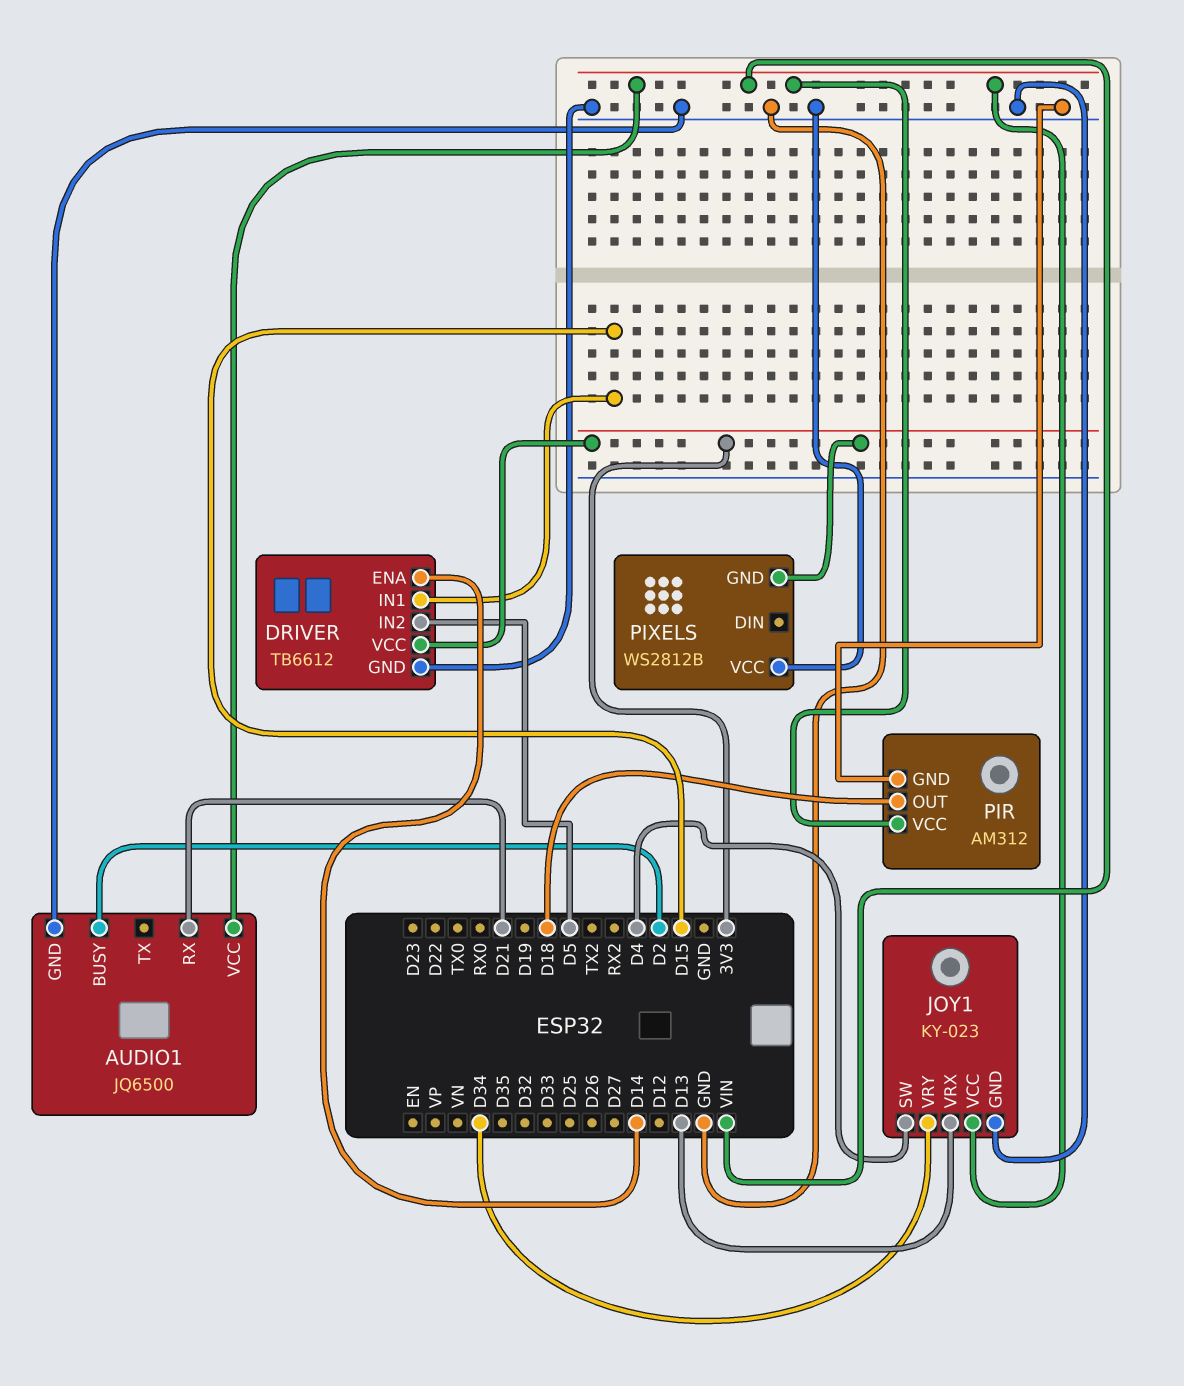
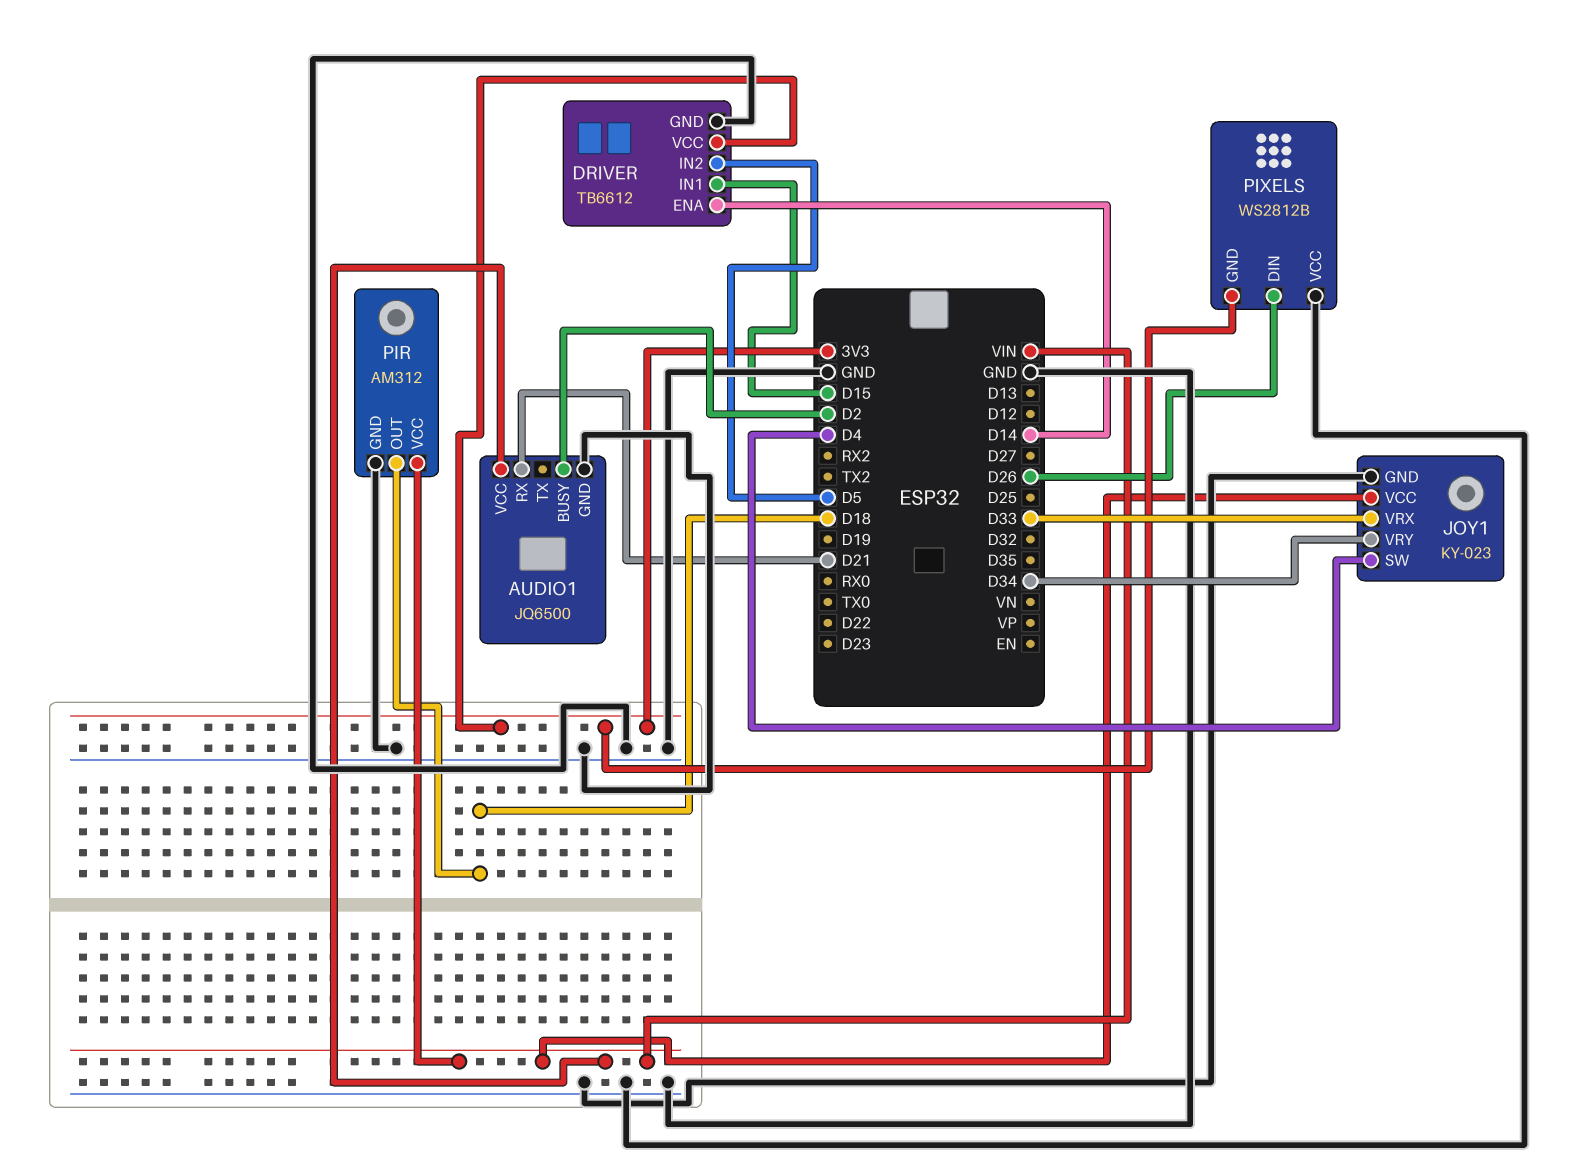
JOY1 pin VRX: D13 -> D33
PIXELS pin DIN: none -> D26

